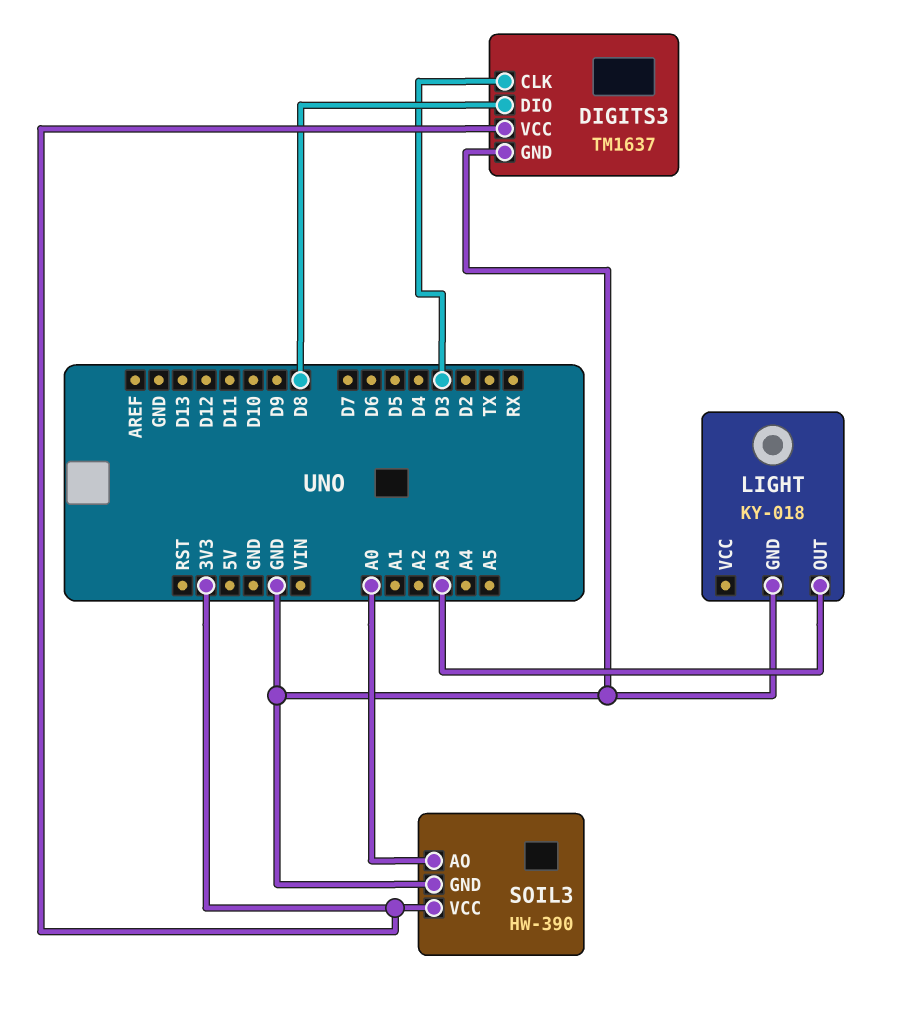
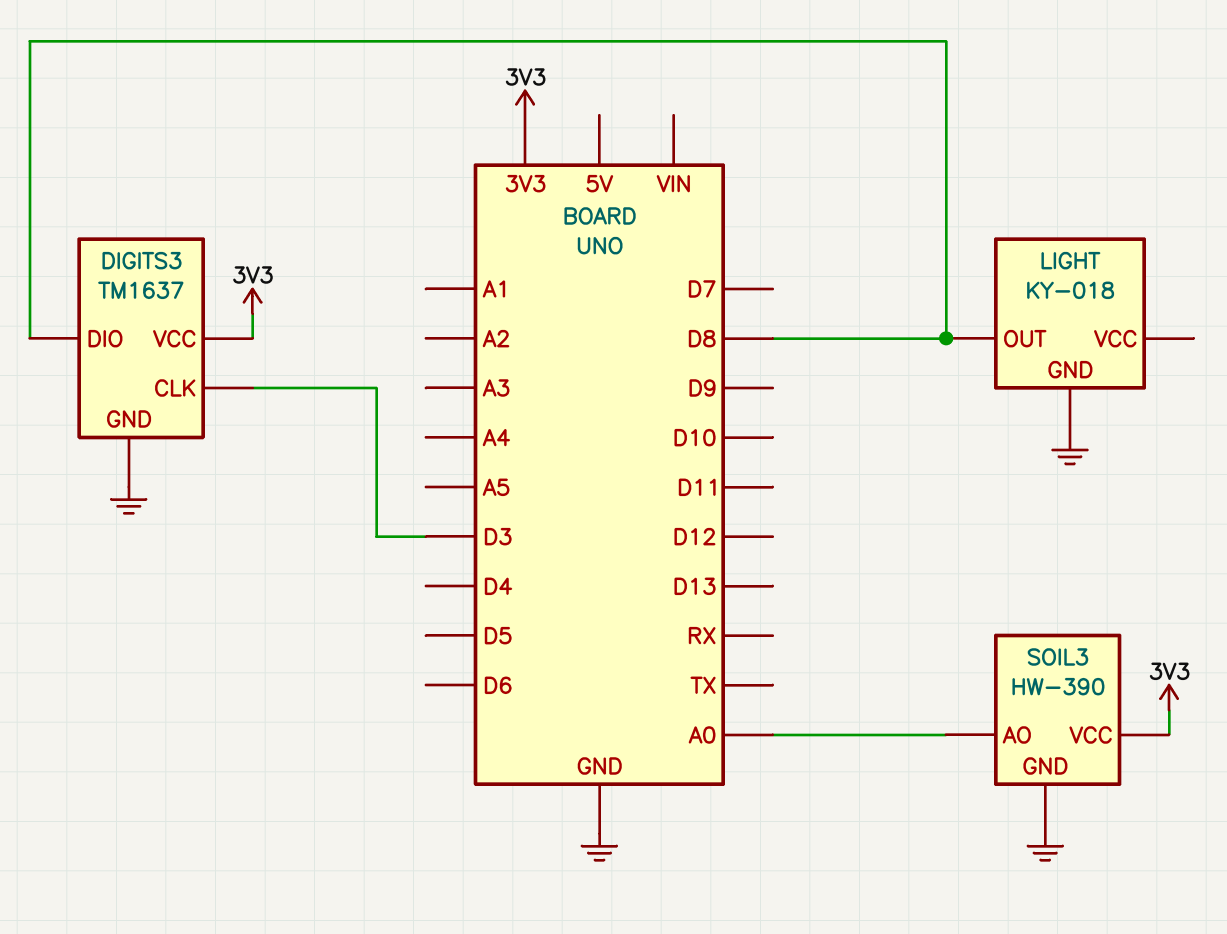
LIGHT pin OUT: A3 -> D8

